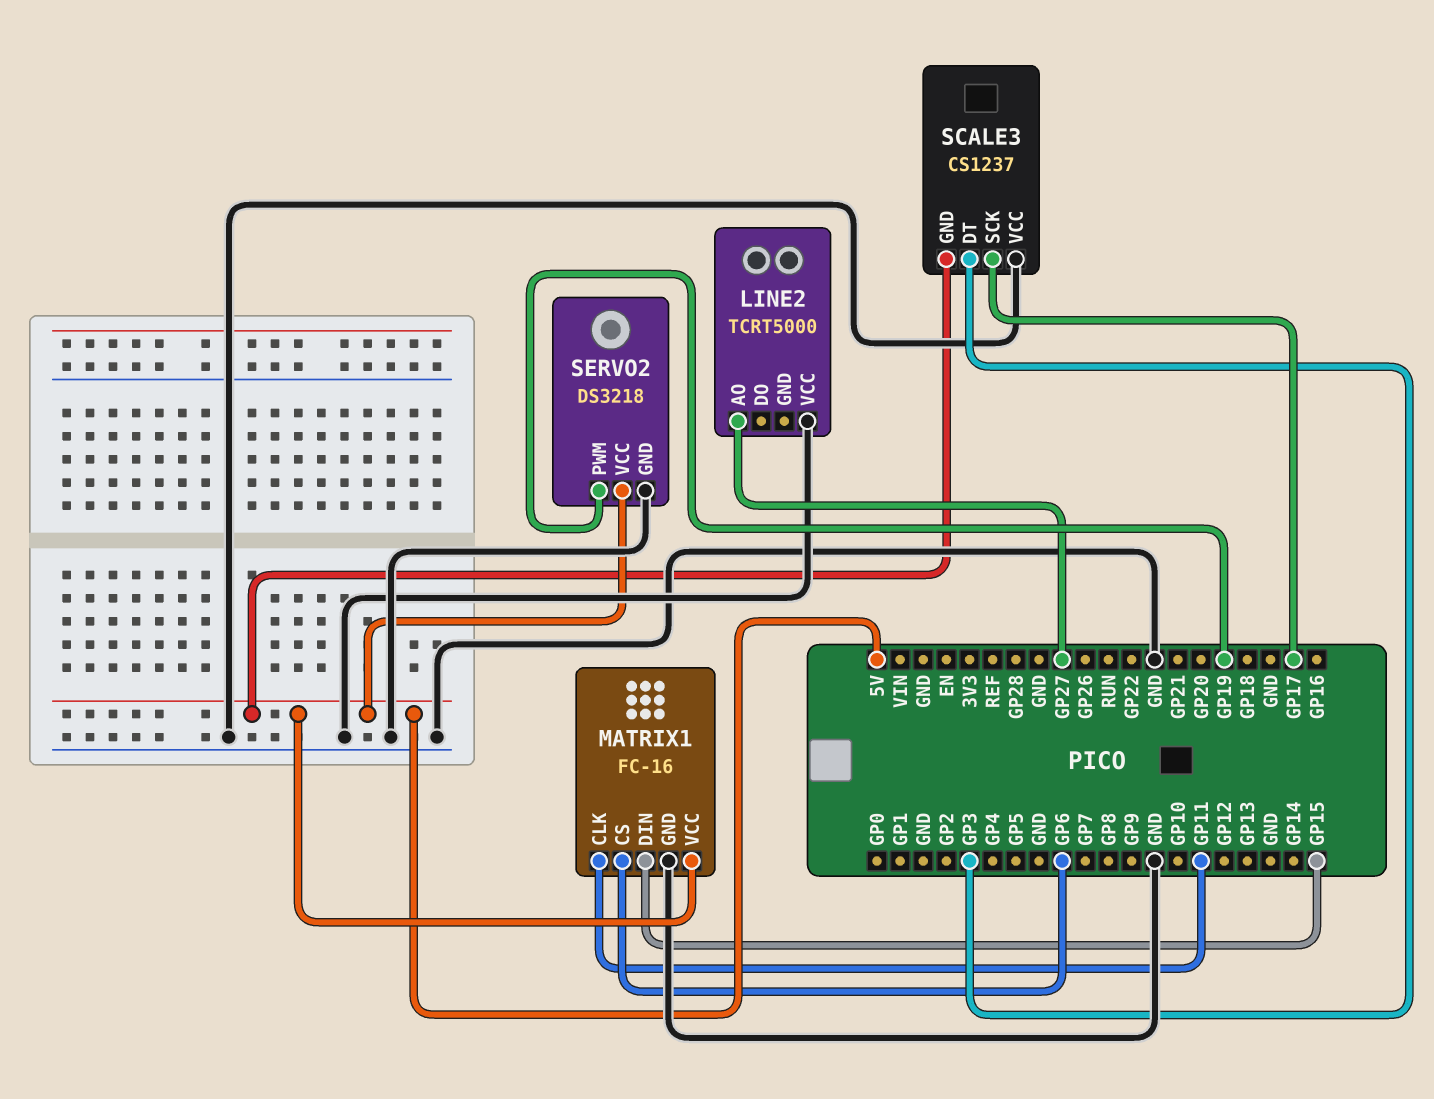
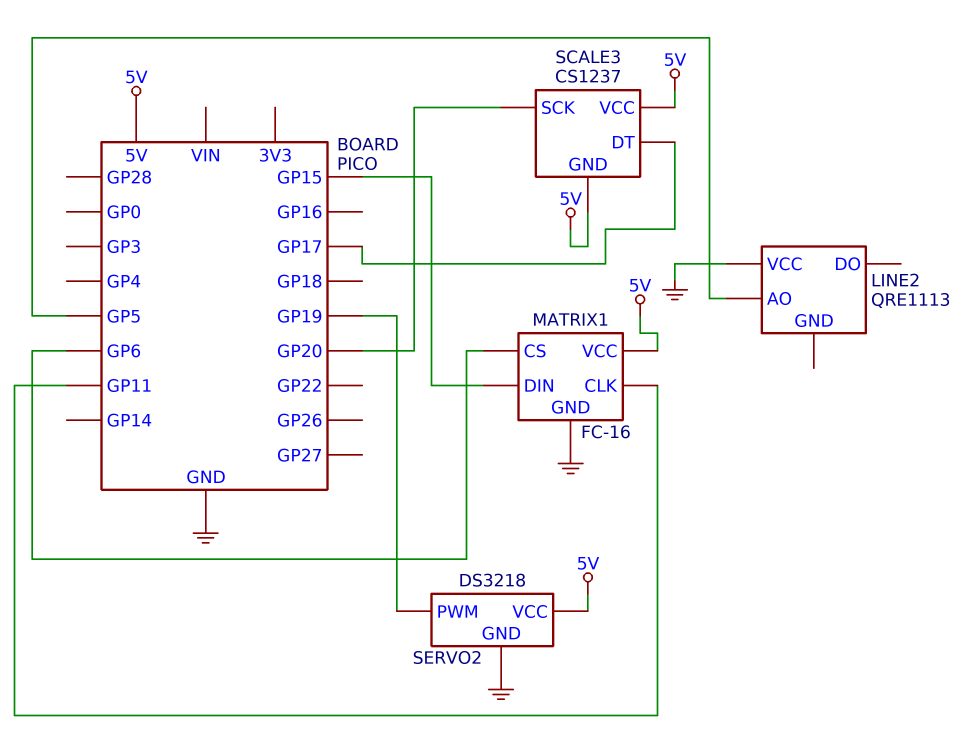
LINE2: TCRT5000 -> QRE1113
LINE2 pin AO: GP27 -> GP5
SCALE3 pin DT: GP3 -> GP17
SCALE3 pin SCK: GP17 -> GP20
SCALE3 pin VCC: GND -> 5V

